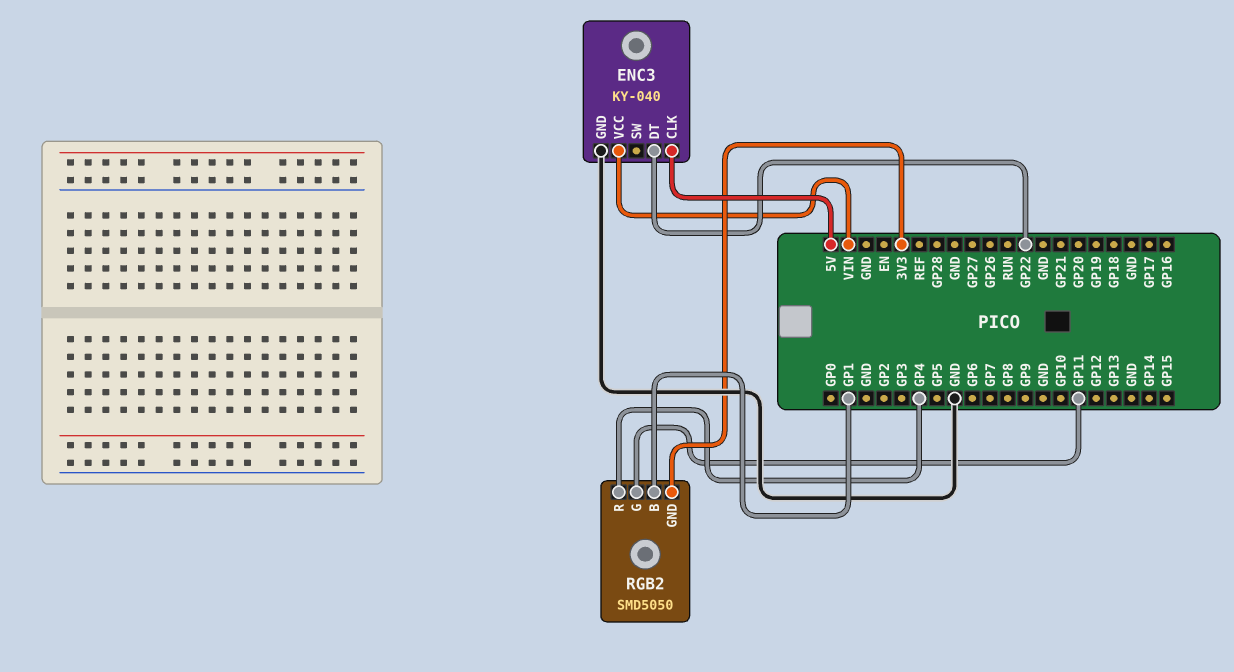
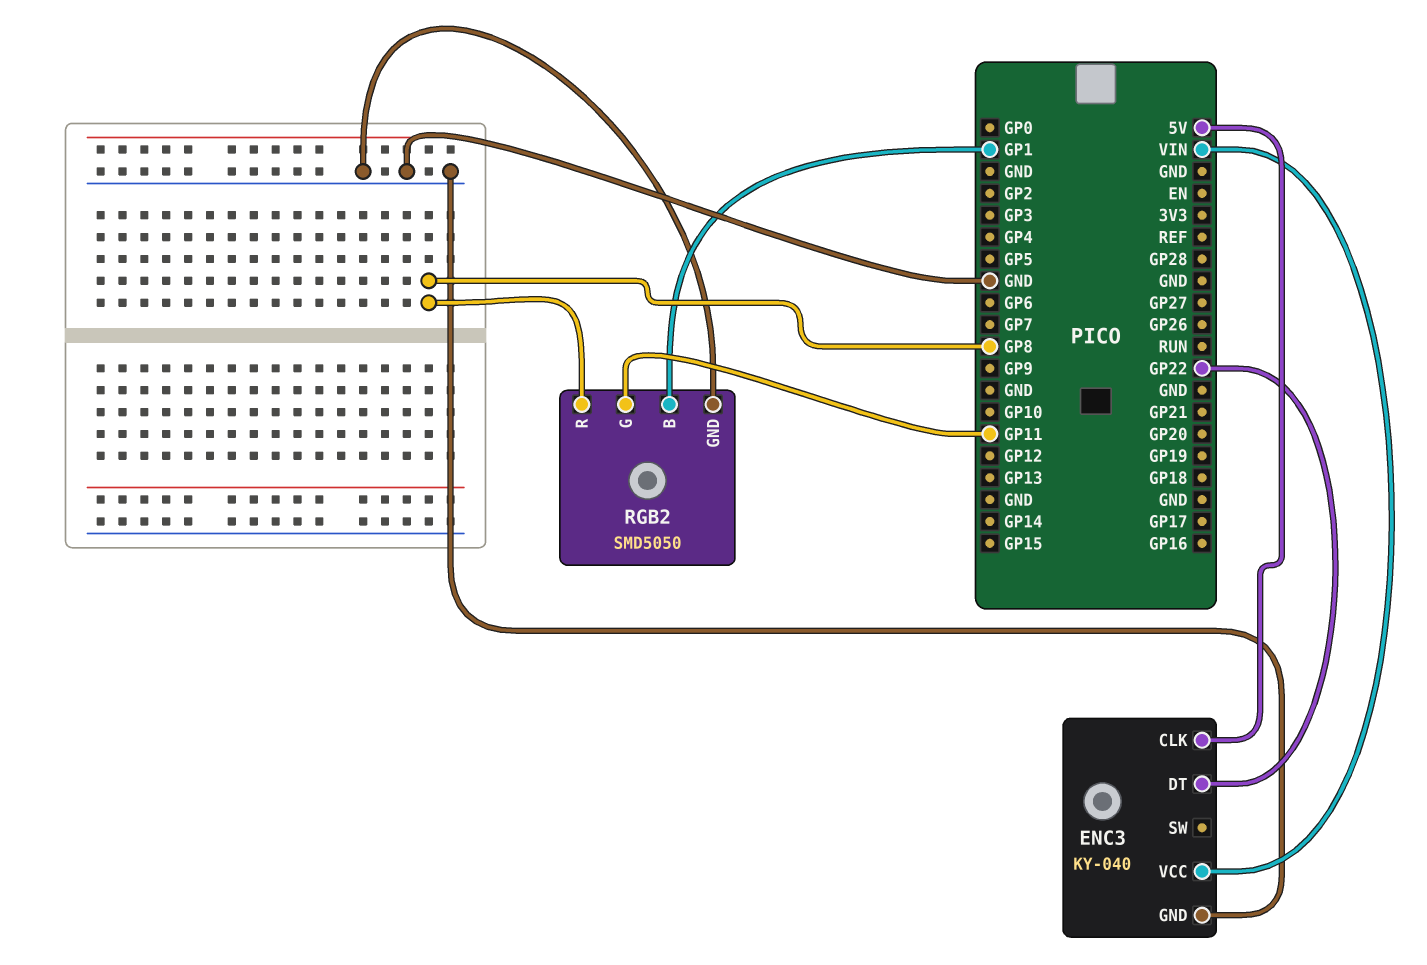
RGB2 pin GND: 3V3 -> GND
RGB2 pin R: GP4 -> GP8

